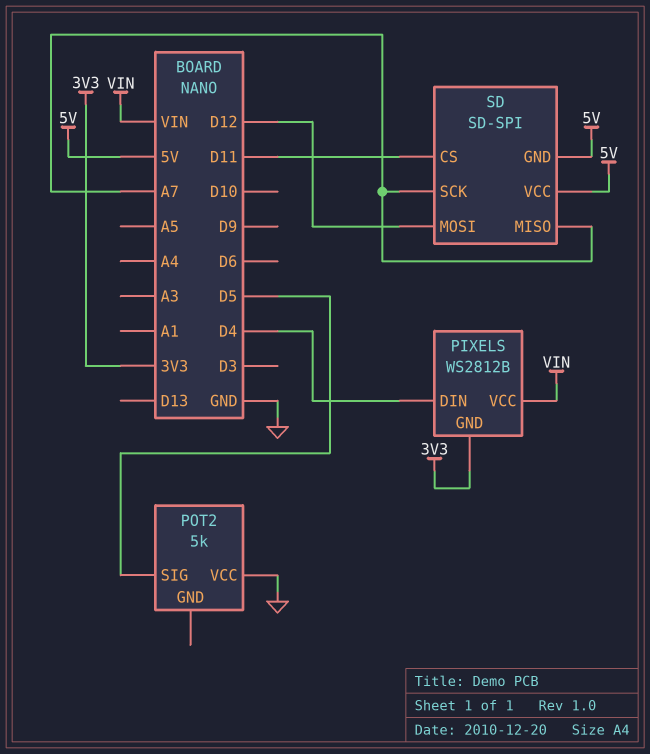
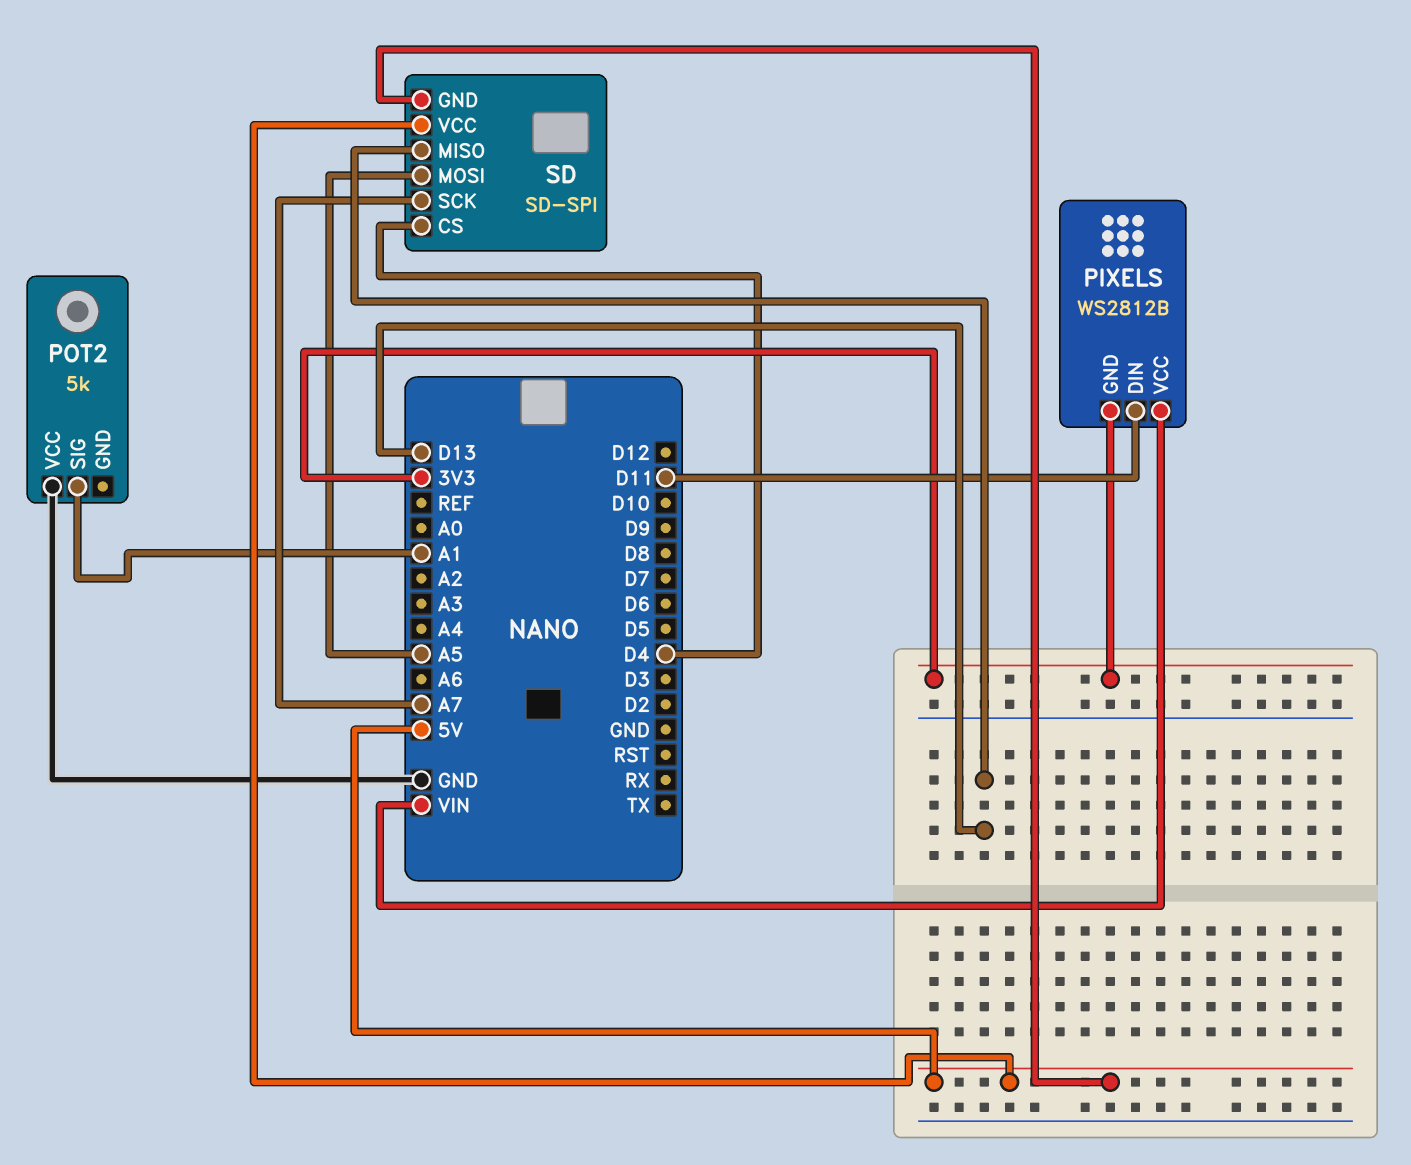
PIXELS pin DIN: D4 -> D11
POT2 pin SIG: D5 -> A1
SD pin CS: D11 -> D4
SD pin MISO: A7 -> D13
SD pin MOSI: D12 -> A5

